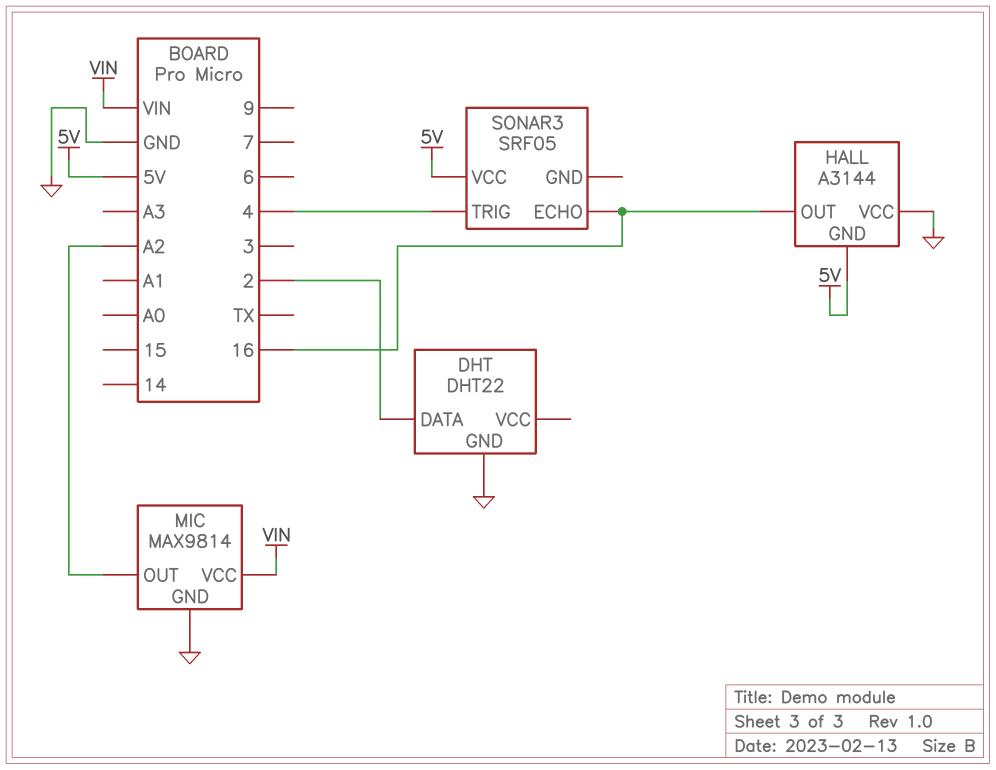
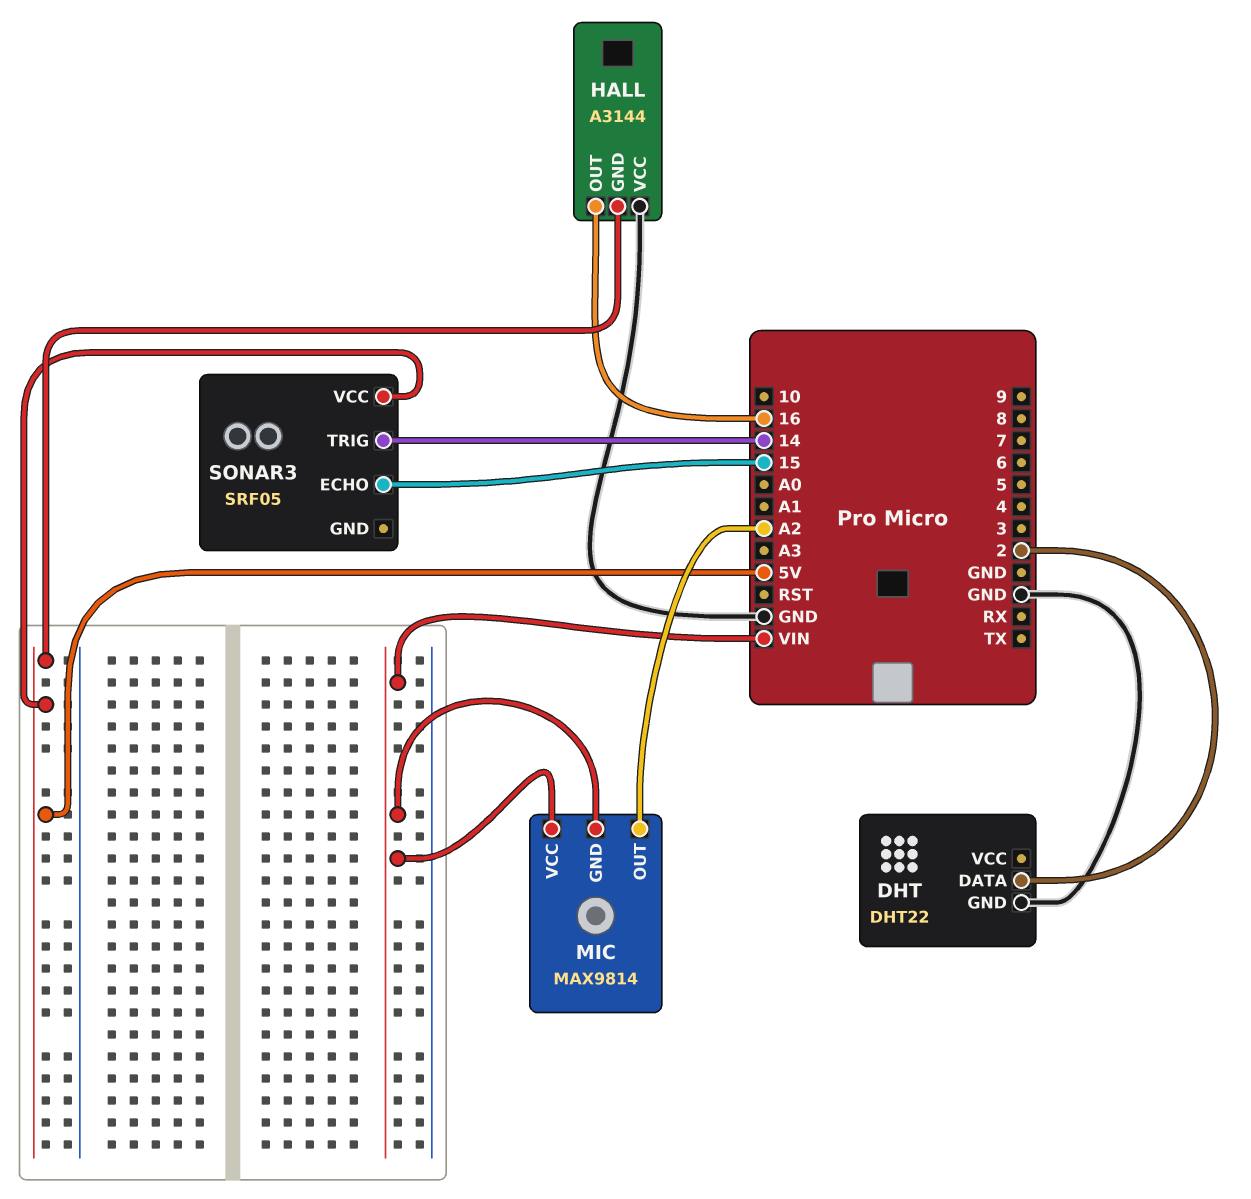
MIC pin GND: GND -> VIN
SONAR3 pin ECHO: 16 -> 15
SONAR3 pin TRIG: 4 -> 14

